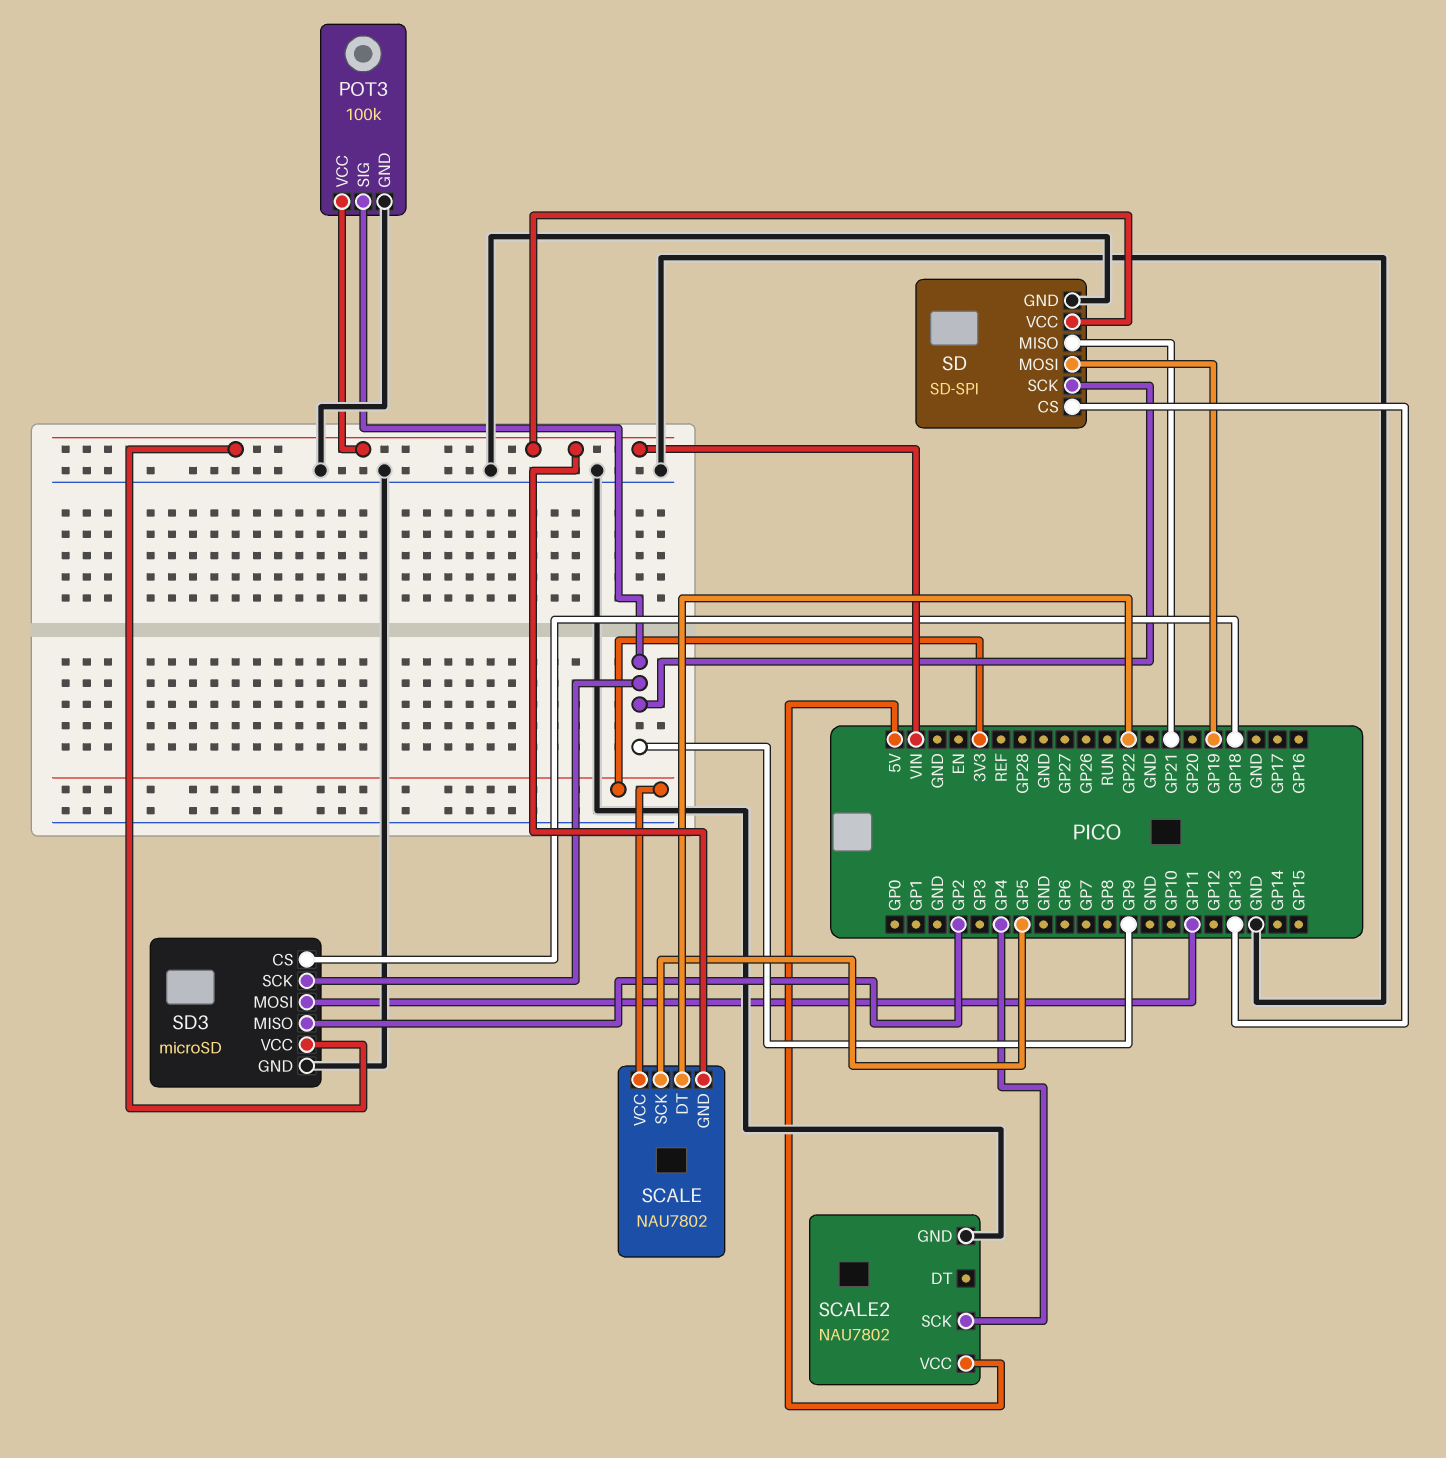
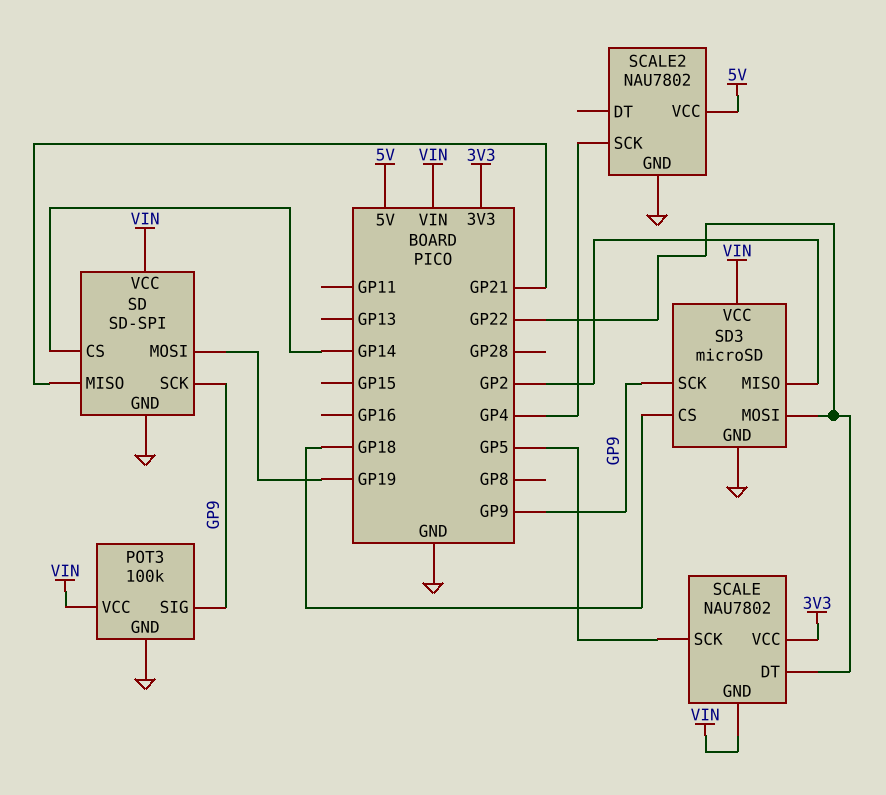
SD pin CS: GP13 -> GP14
SD3 pin MOSI: GP11 -> GP22

